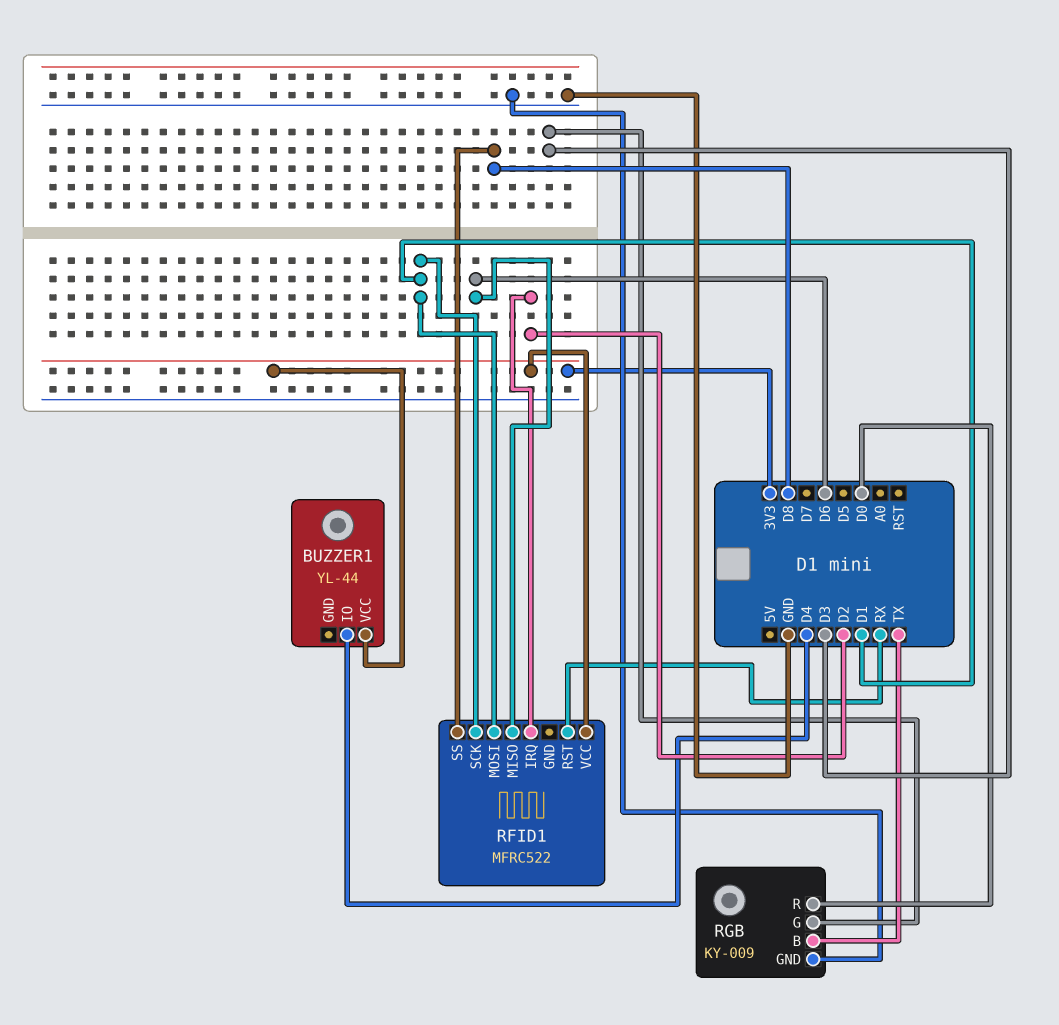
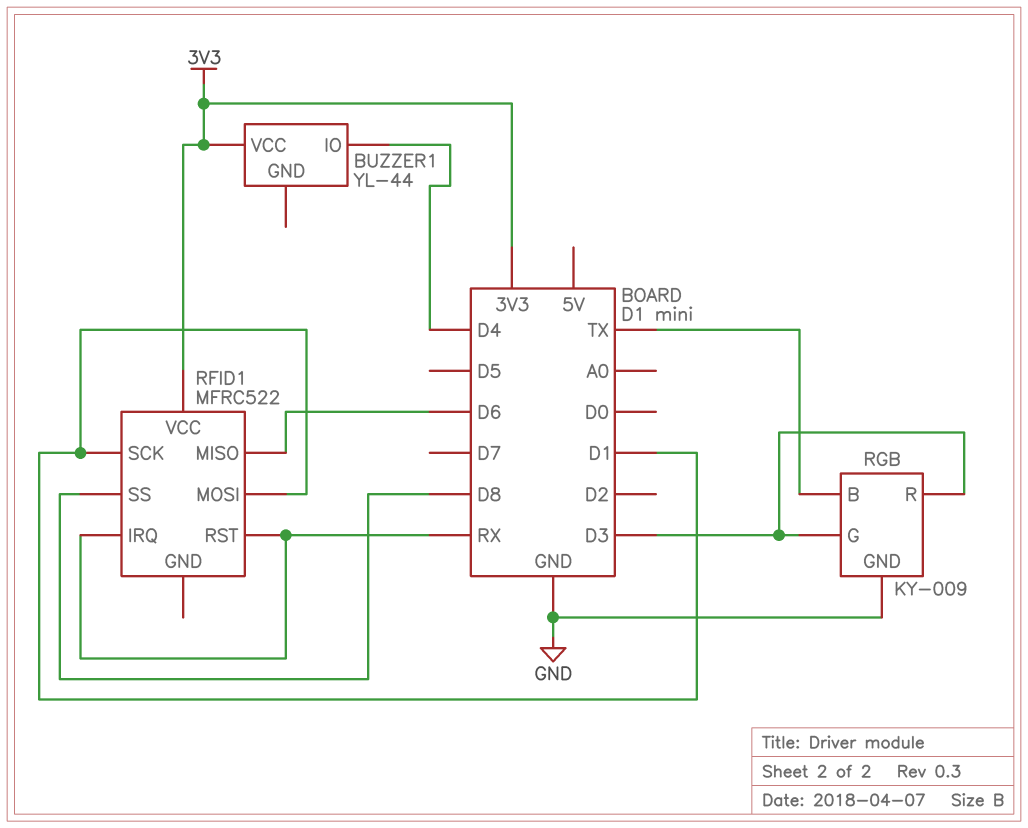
RFID1 pin IRQ: D2 -> RX
RGB pin R: D0 -> D3

